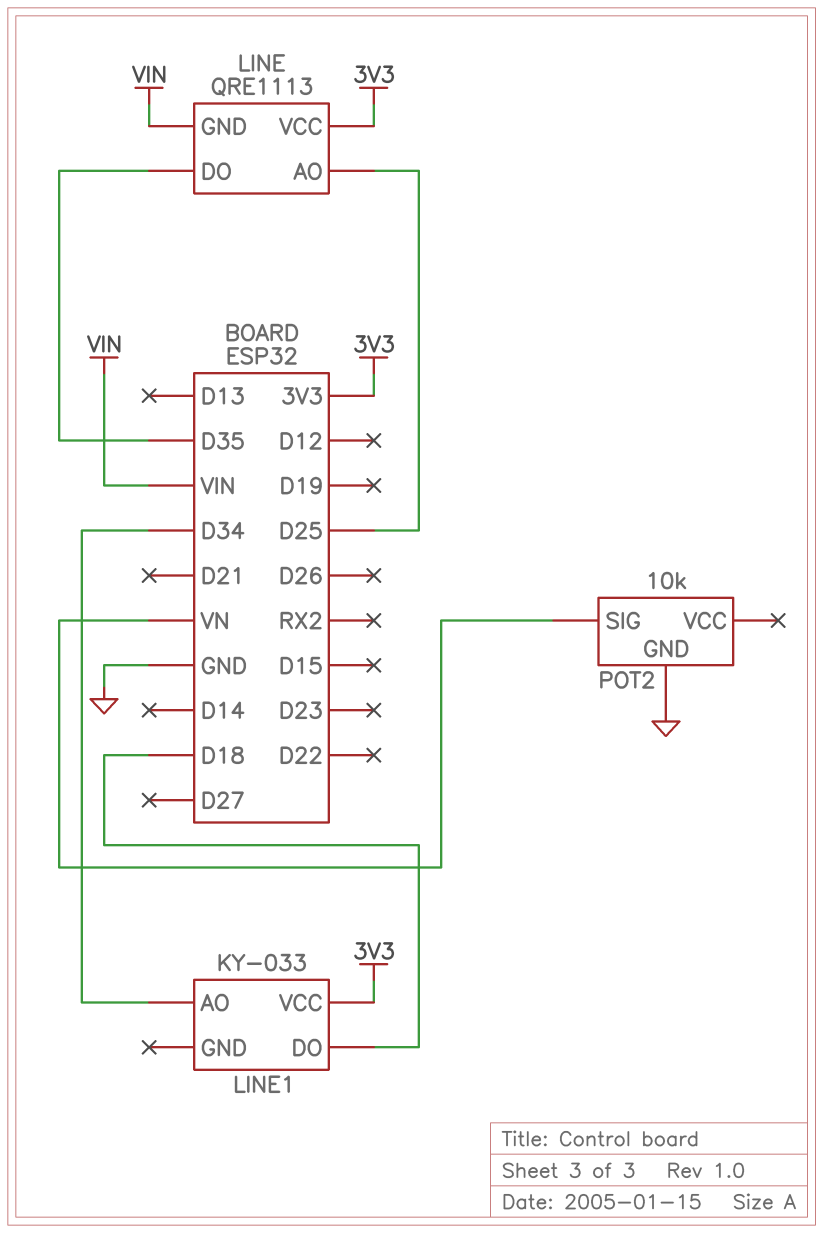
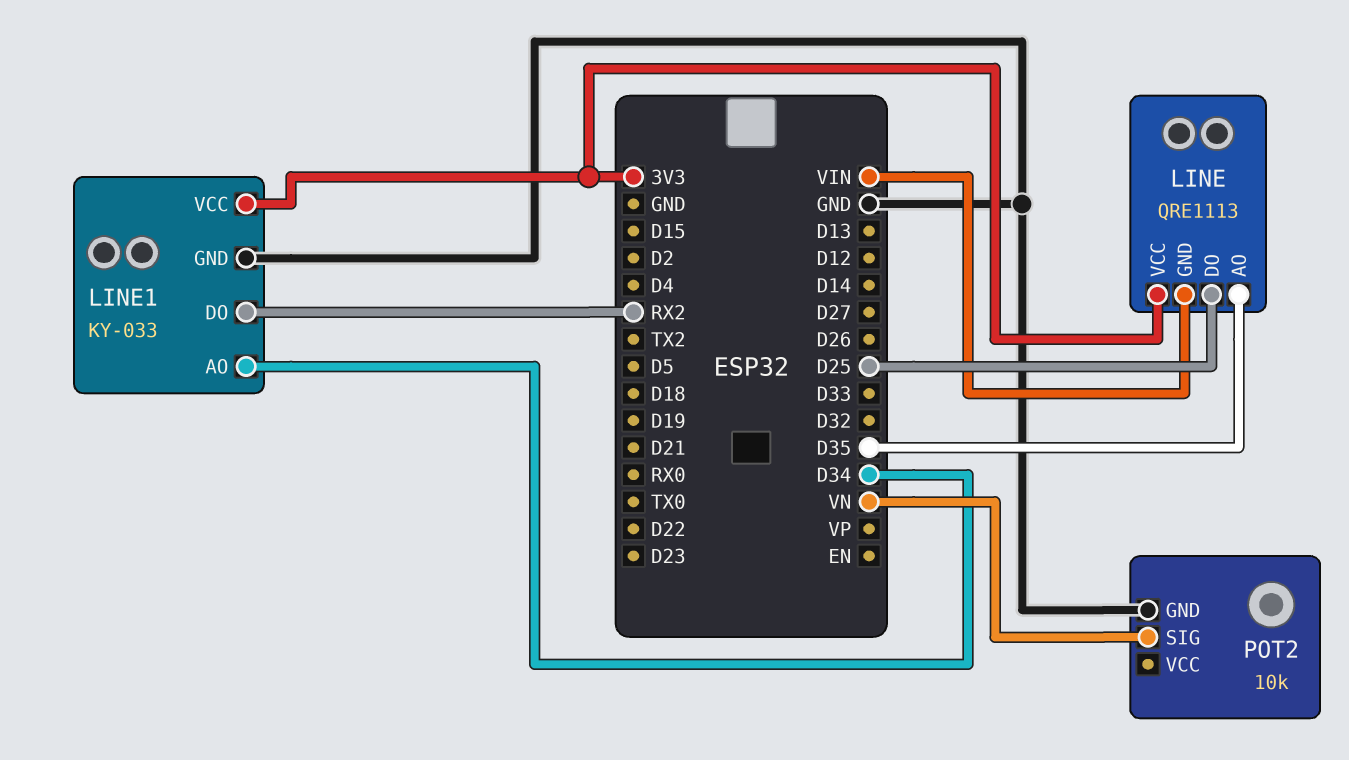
LINE pin AO: D25 -> D35
LINE pin DO: D35 -> D25
LINE1 pin DO: D18 -> RX2
LINE1 pin GND: none -> GND

